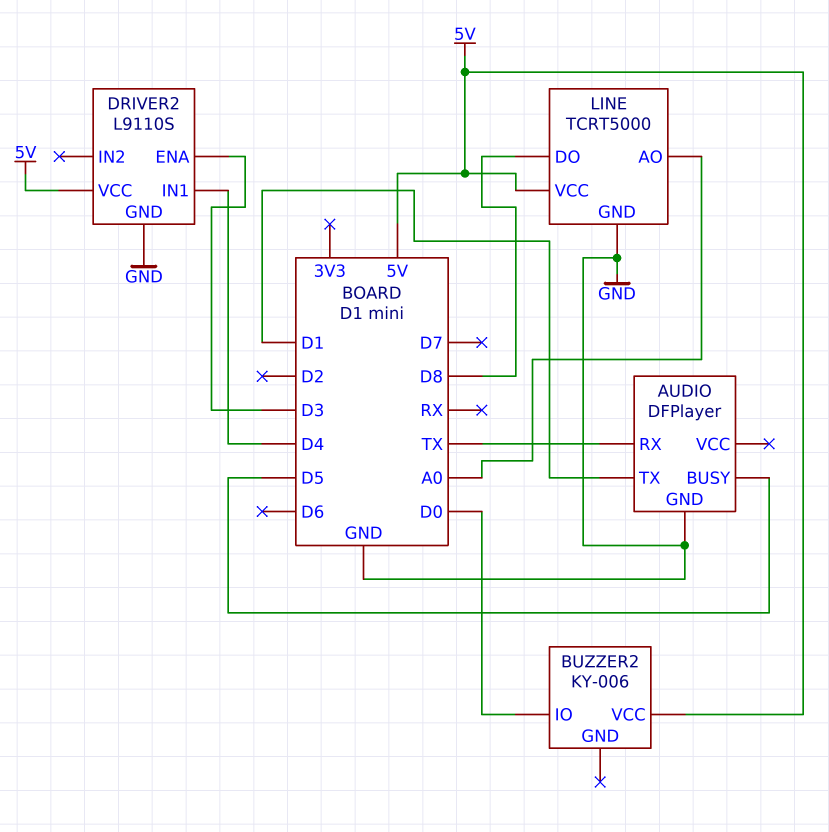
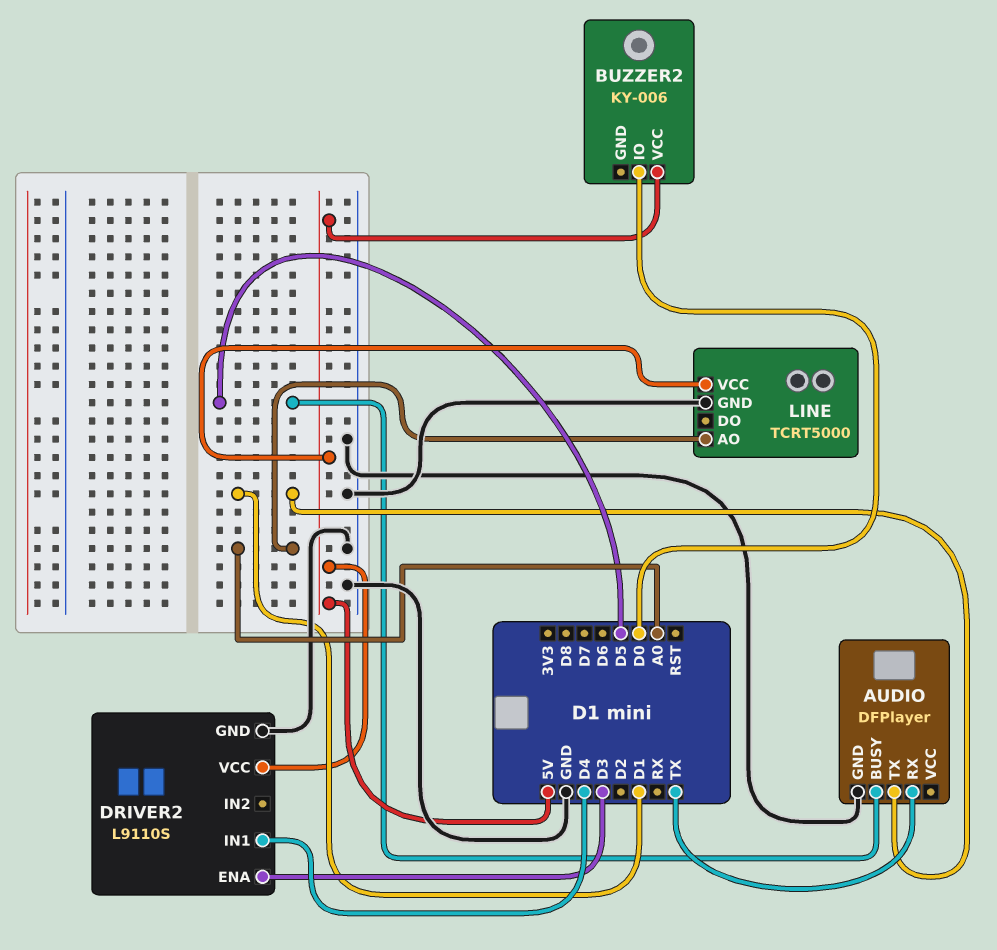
LINE pin DO: D8 -> none

